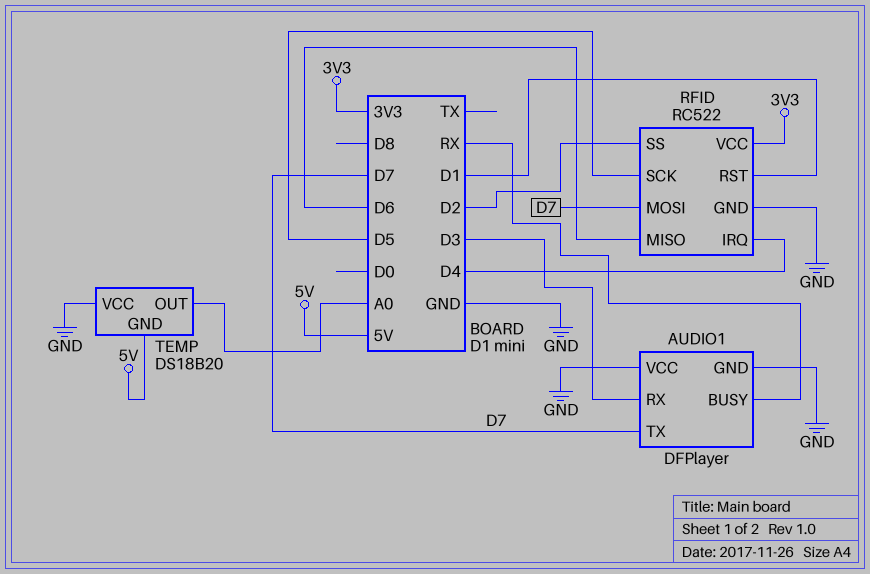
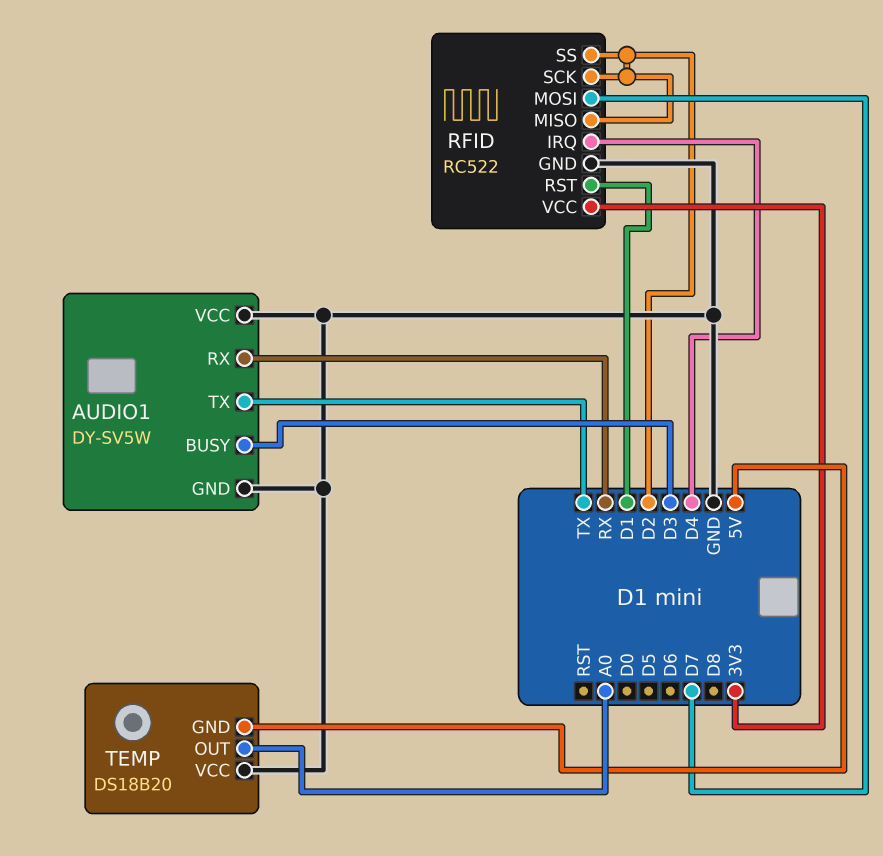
AUDIO1: DFPlayer -> DY-SV5W
AUDIO1 pin BUSY: RX -> D3
AUDIO1 pin RX: D3 -> RX
AUDIO1 pin TX: D7 -> TX
RFID pin MISO: D6 -> D2
RFID pin SCK: D5 -> D2

